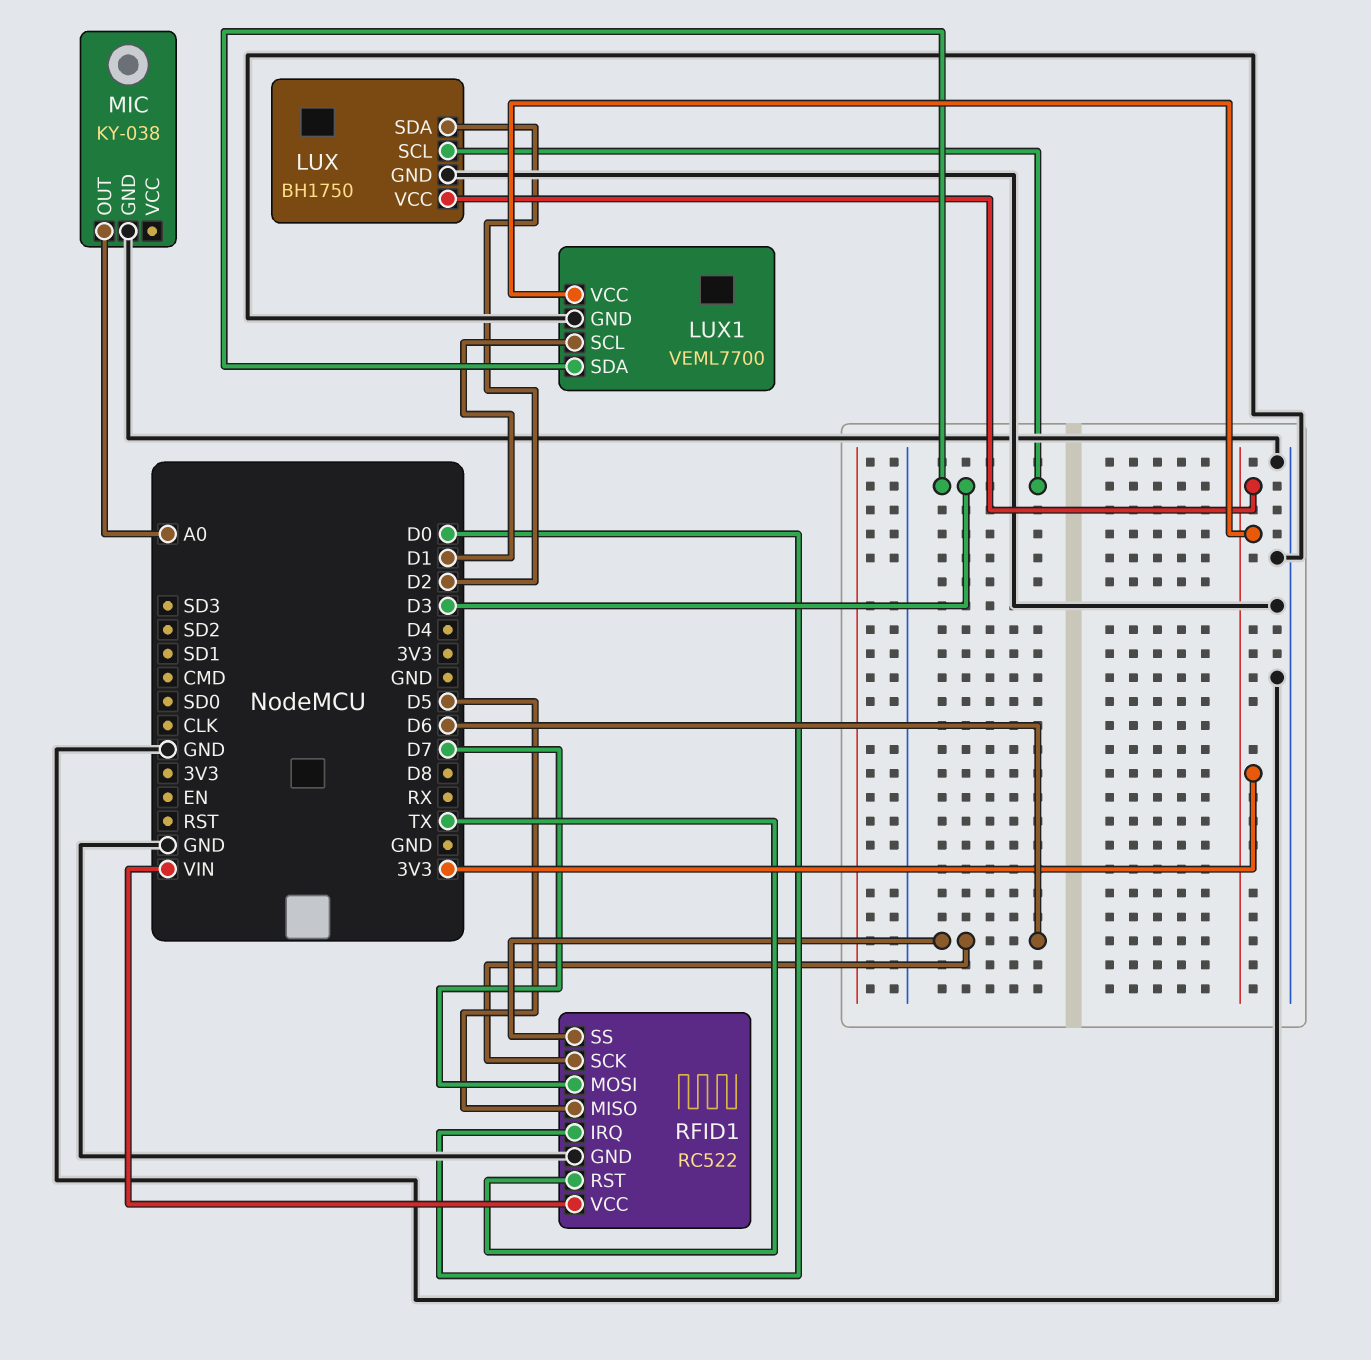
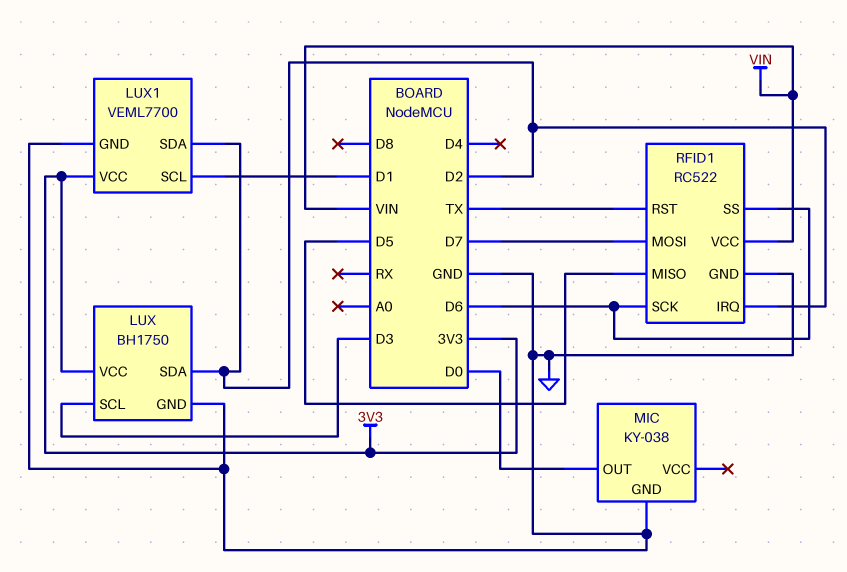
LUX1 pin SDA: D3 -> D2
MIC pin OUT: A0 -> D0
RFID1 pin IRQ: D0 -> D2

